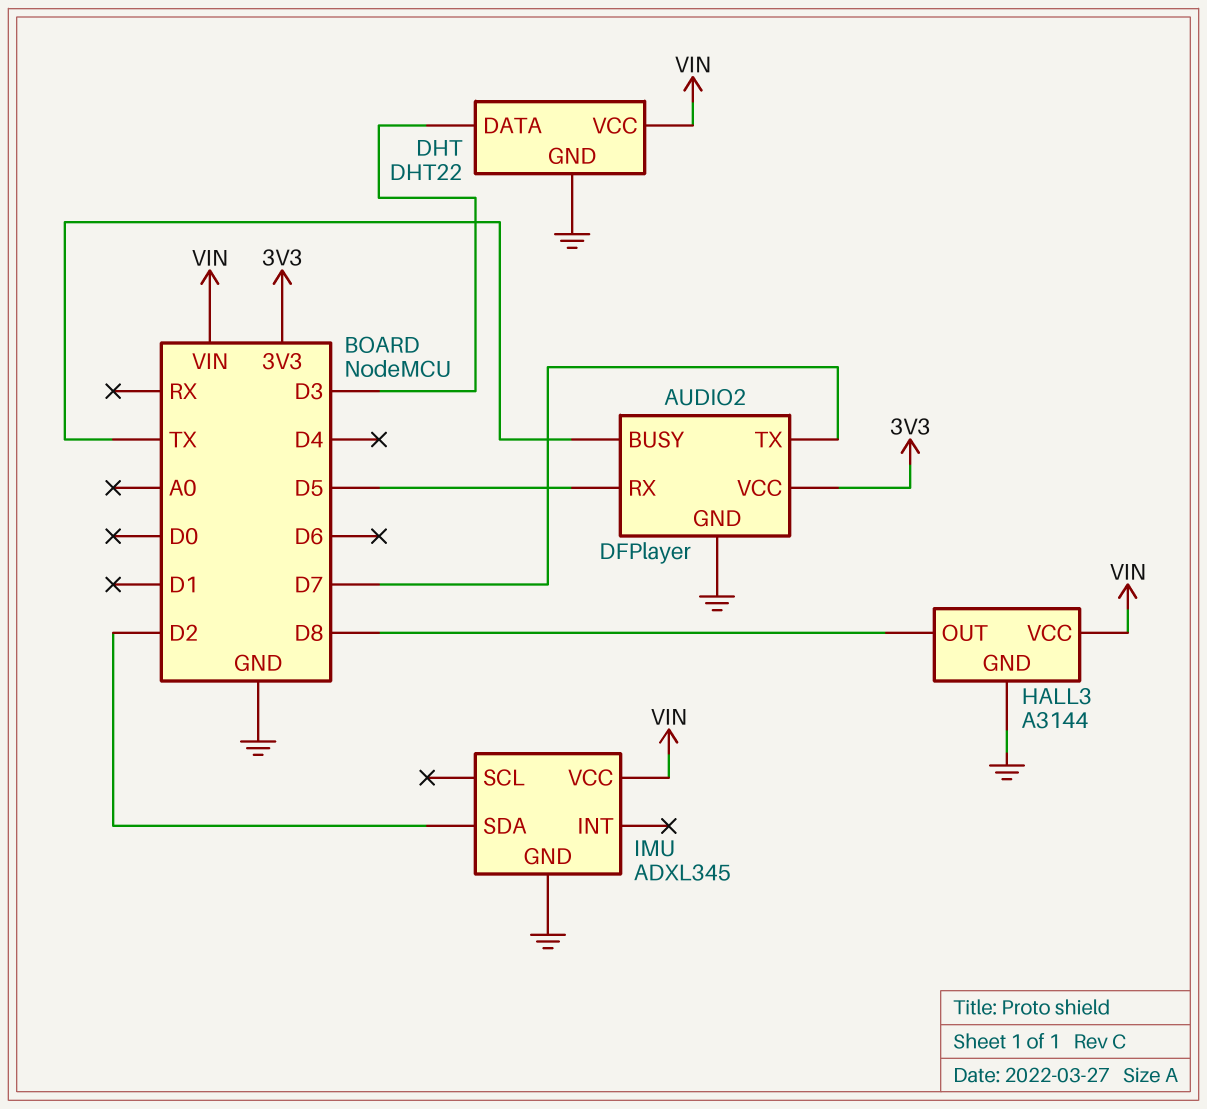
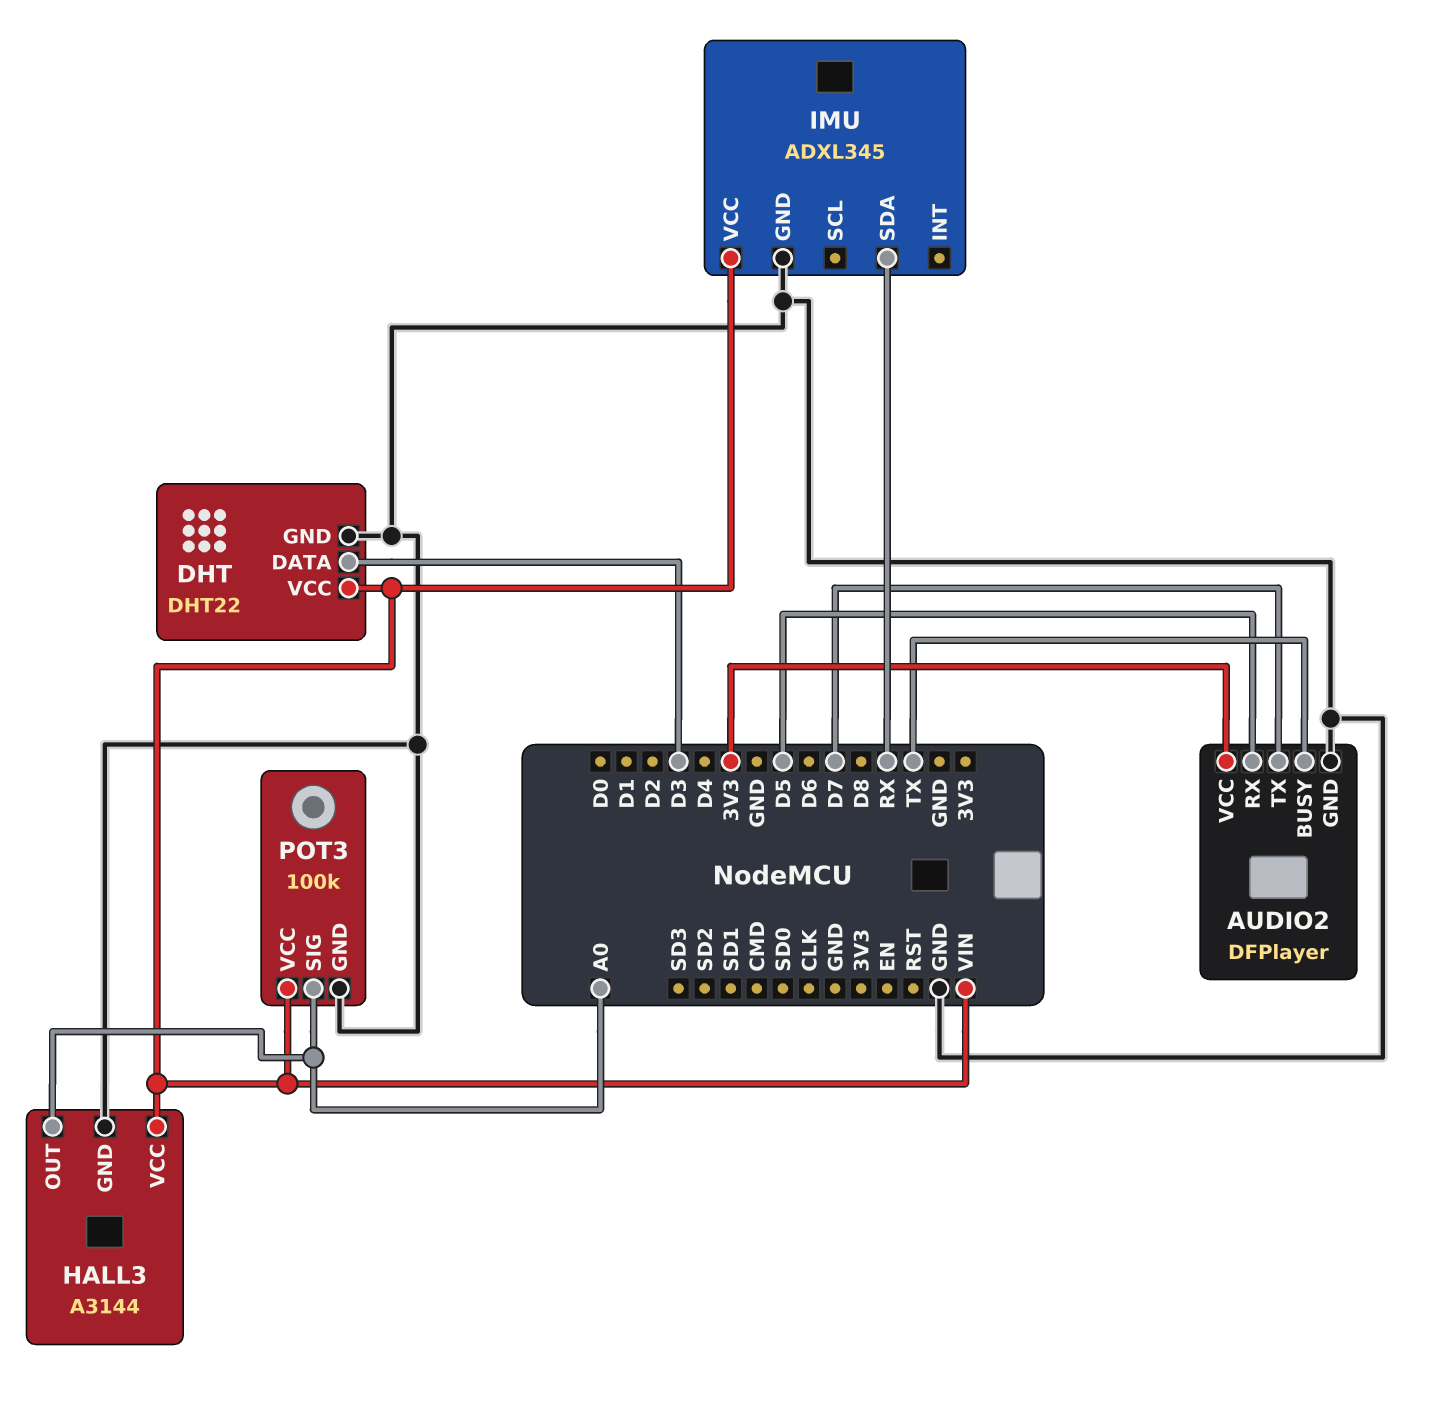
HALL3 pin OUT: D8 -> A0
IMU pin SDA: D2 -> RX
POT3: none -> 100k
POT3 pin GND: none -> GND
POT3 pin SIG: none -> A0
POT3 pin VCC: none -> VIN

